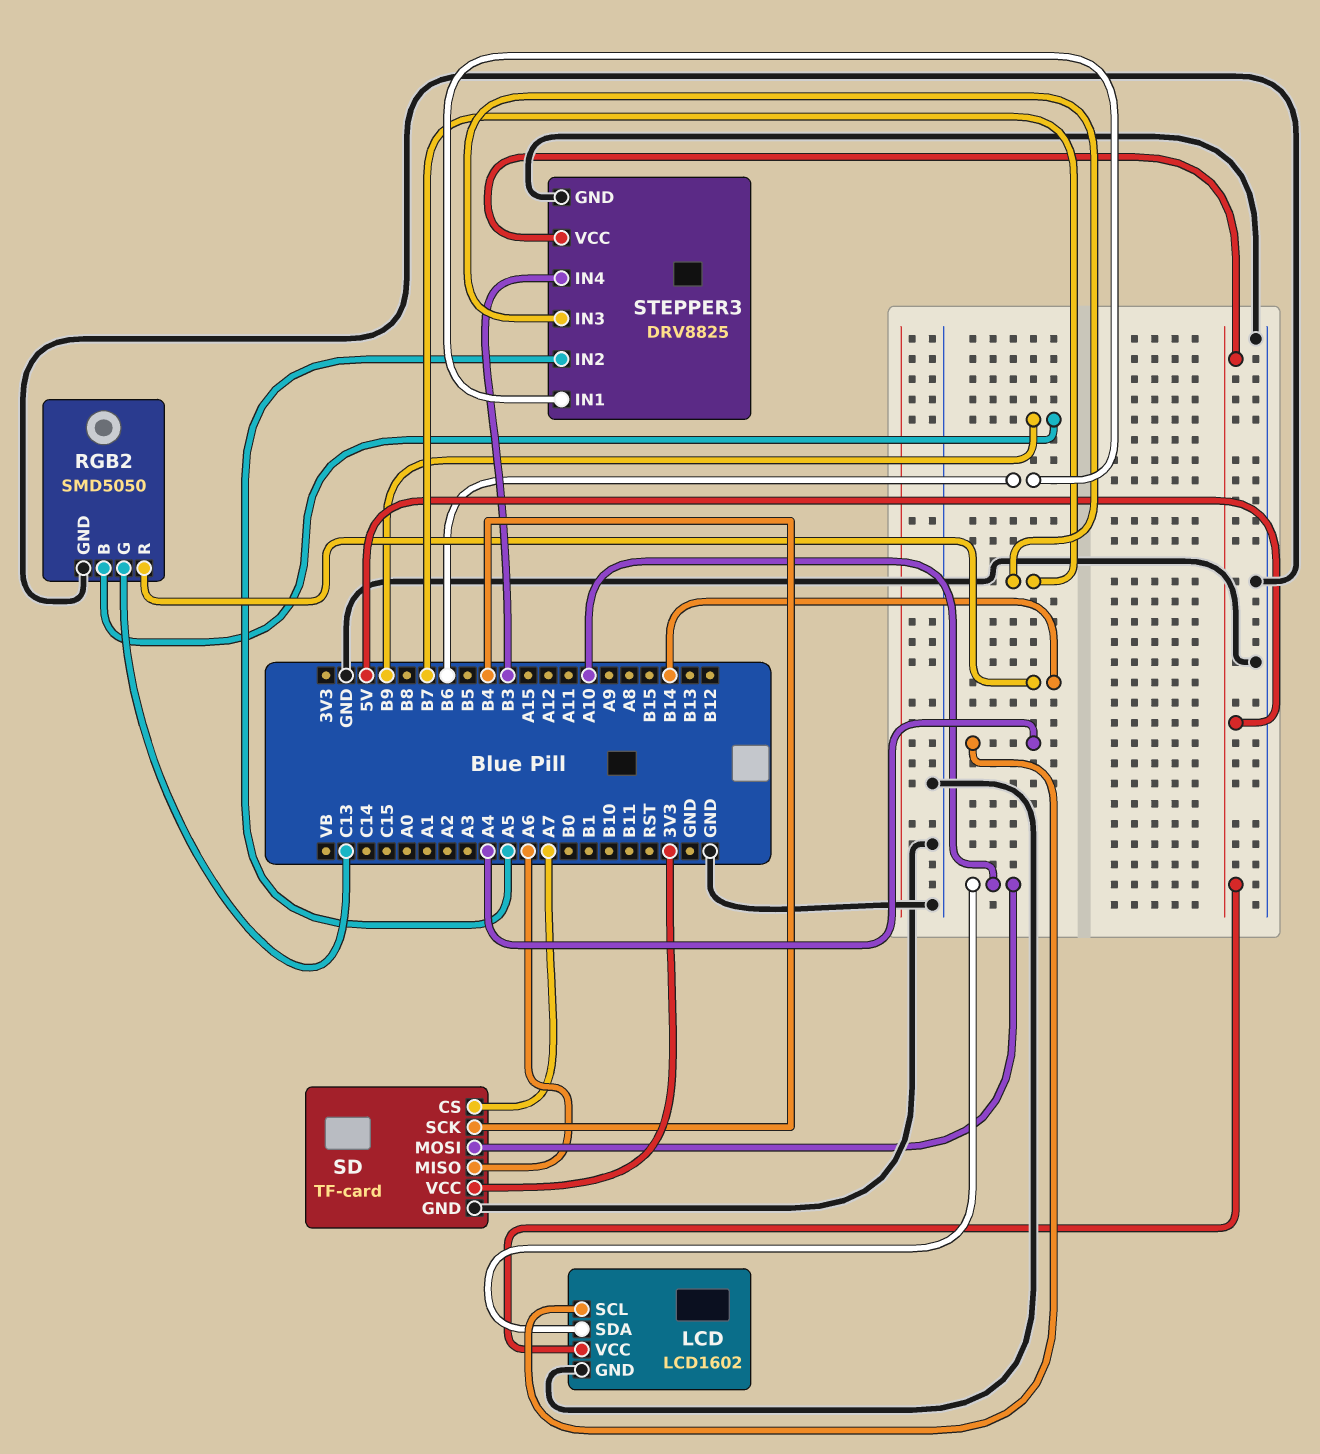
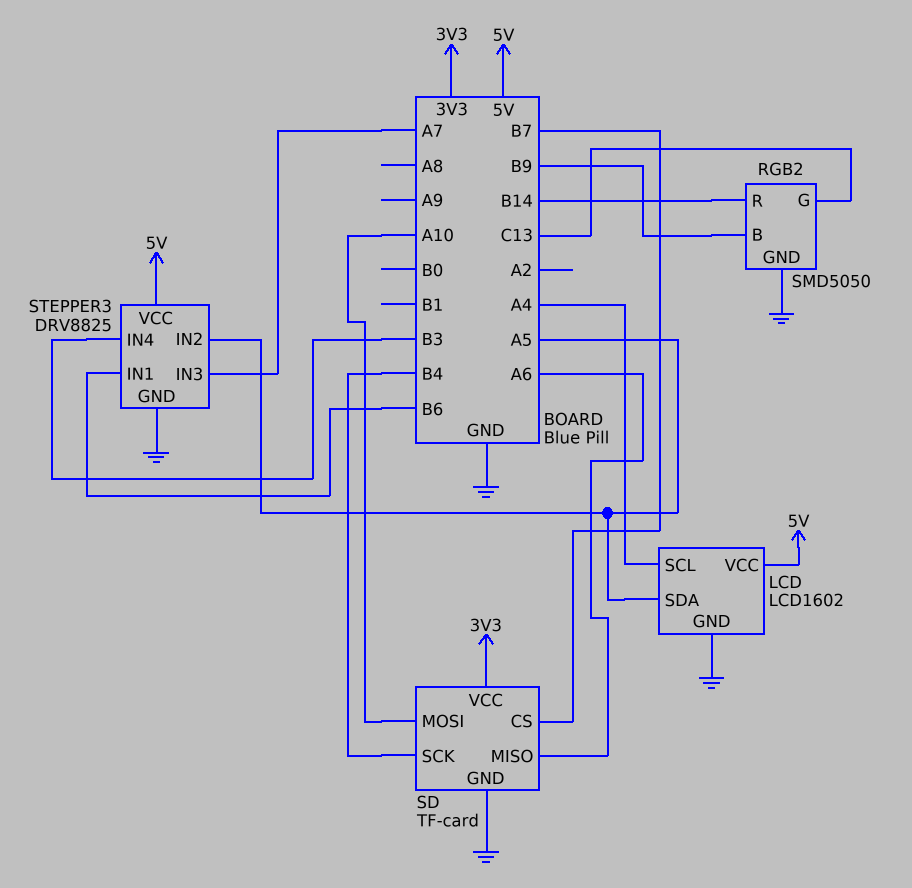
LCD pin SDA: A10 -> A5
SD pin CS: A7 -> B7
STEPPER3 pin IN3: B7 -> A7

